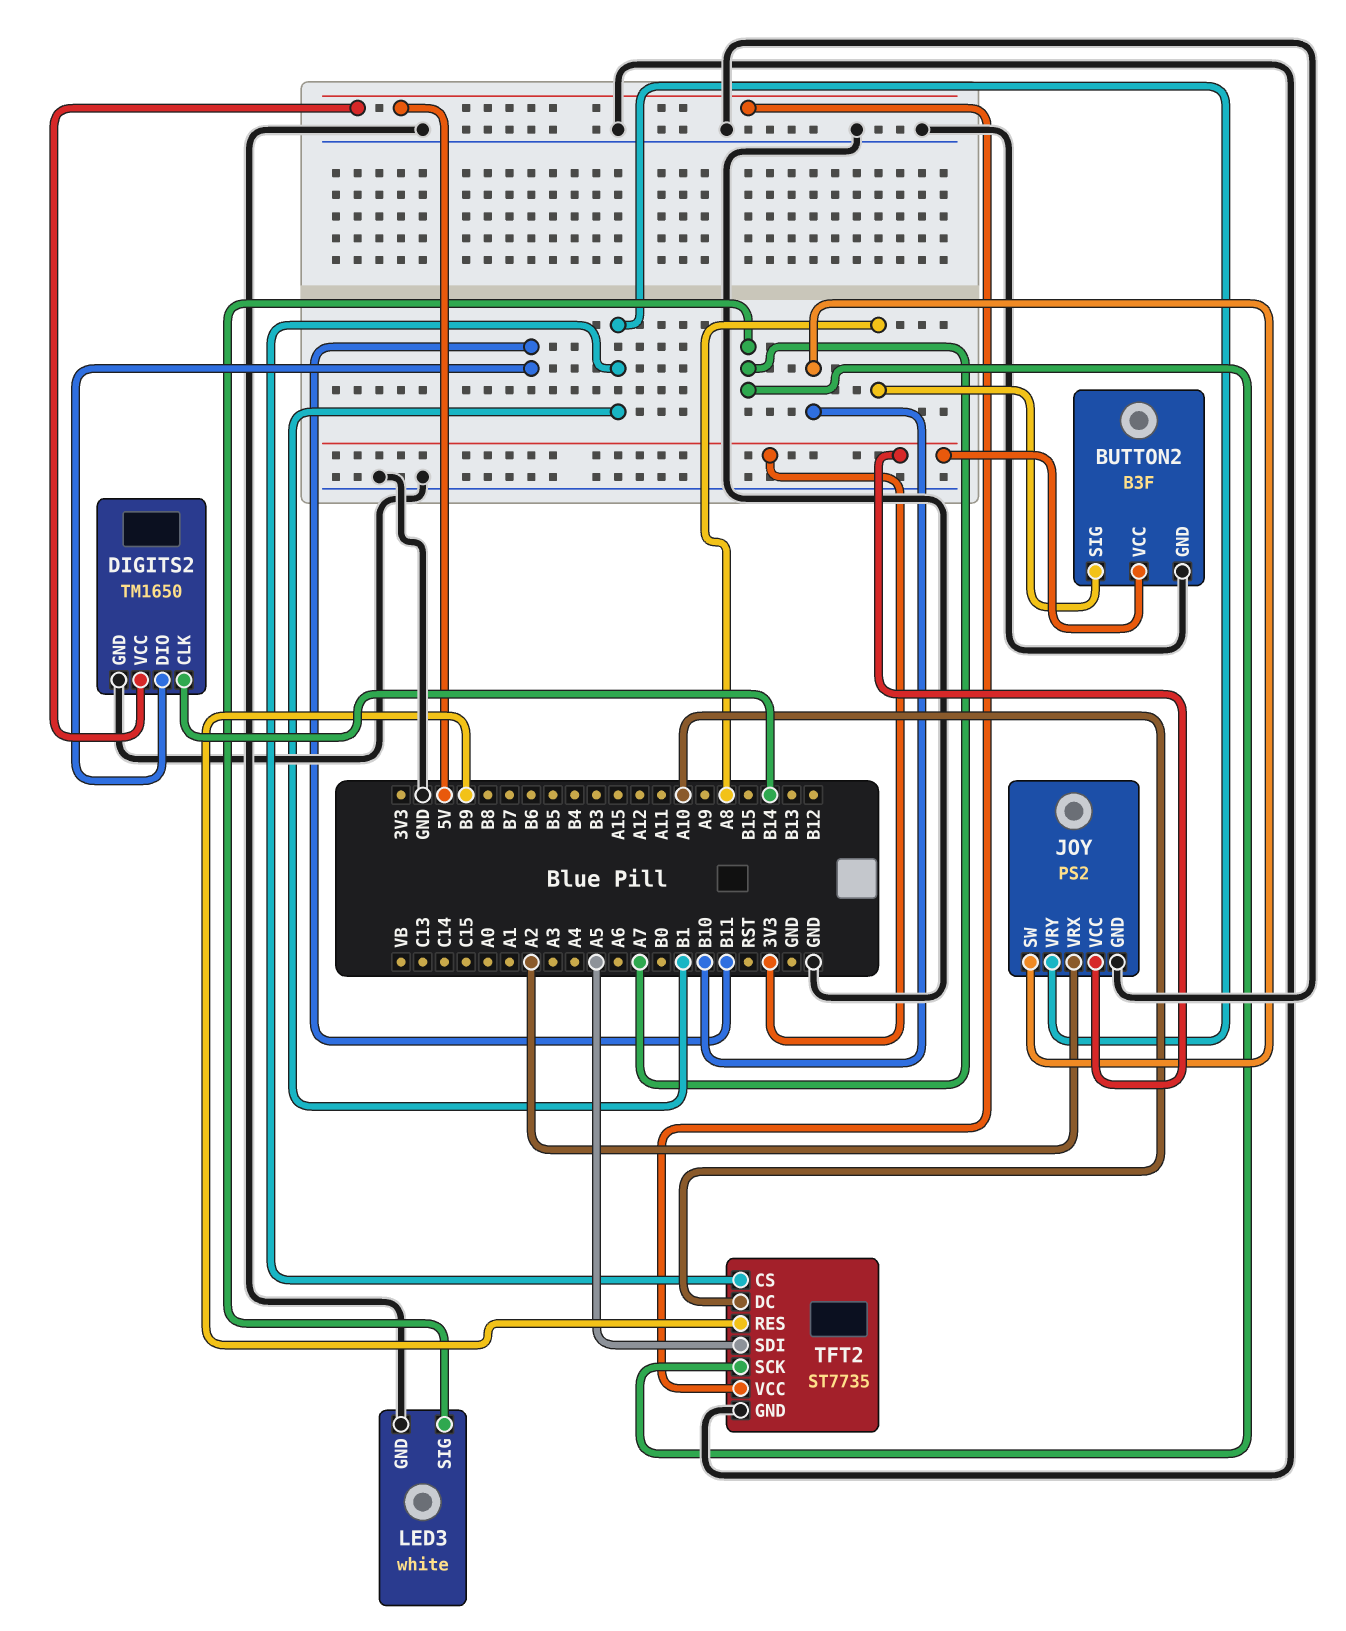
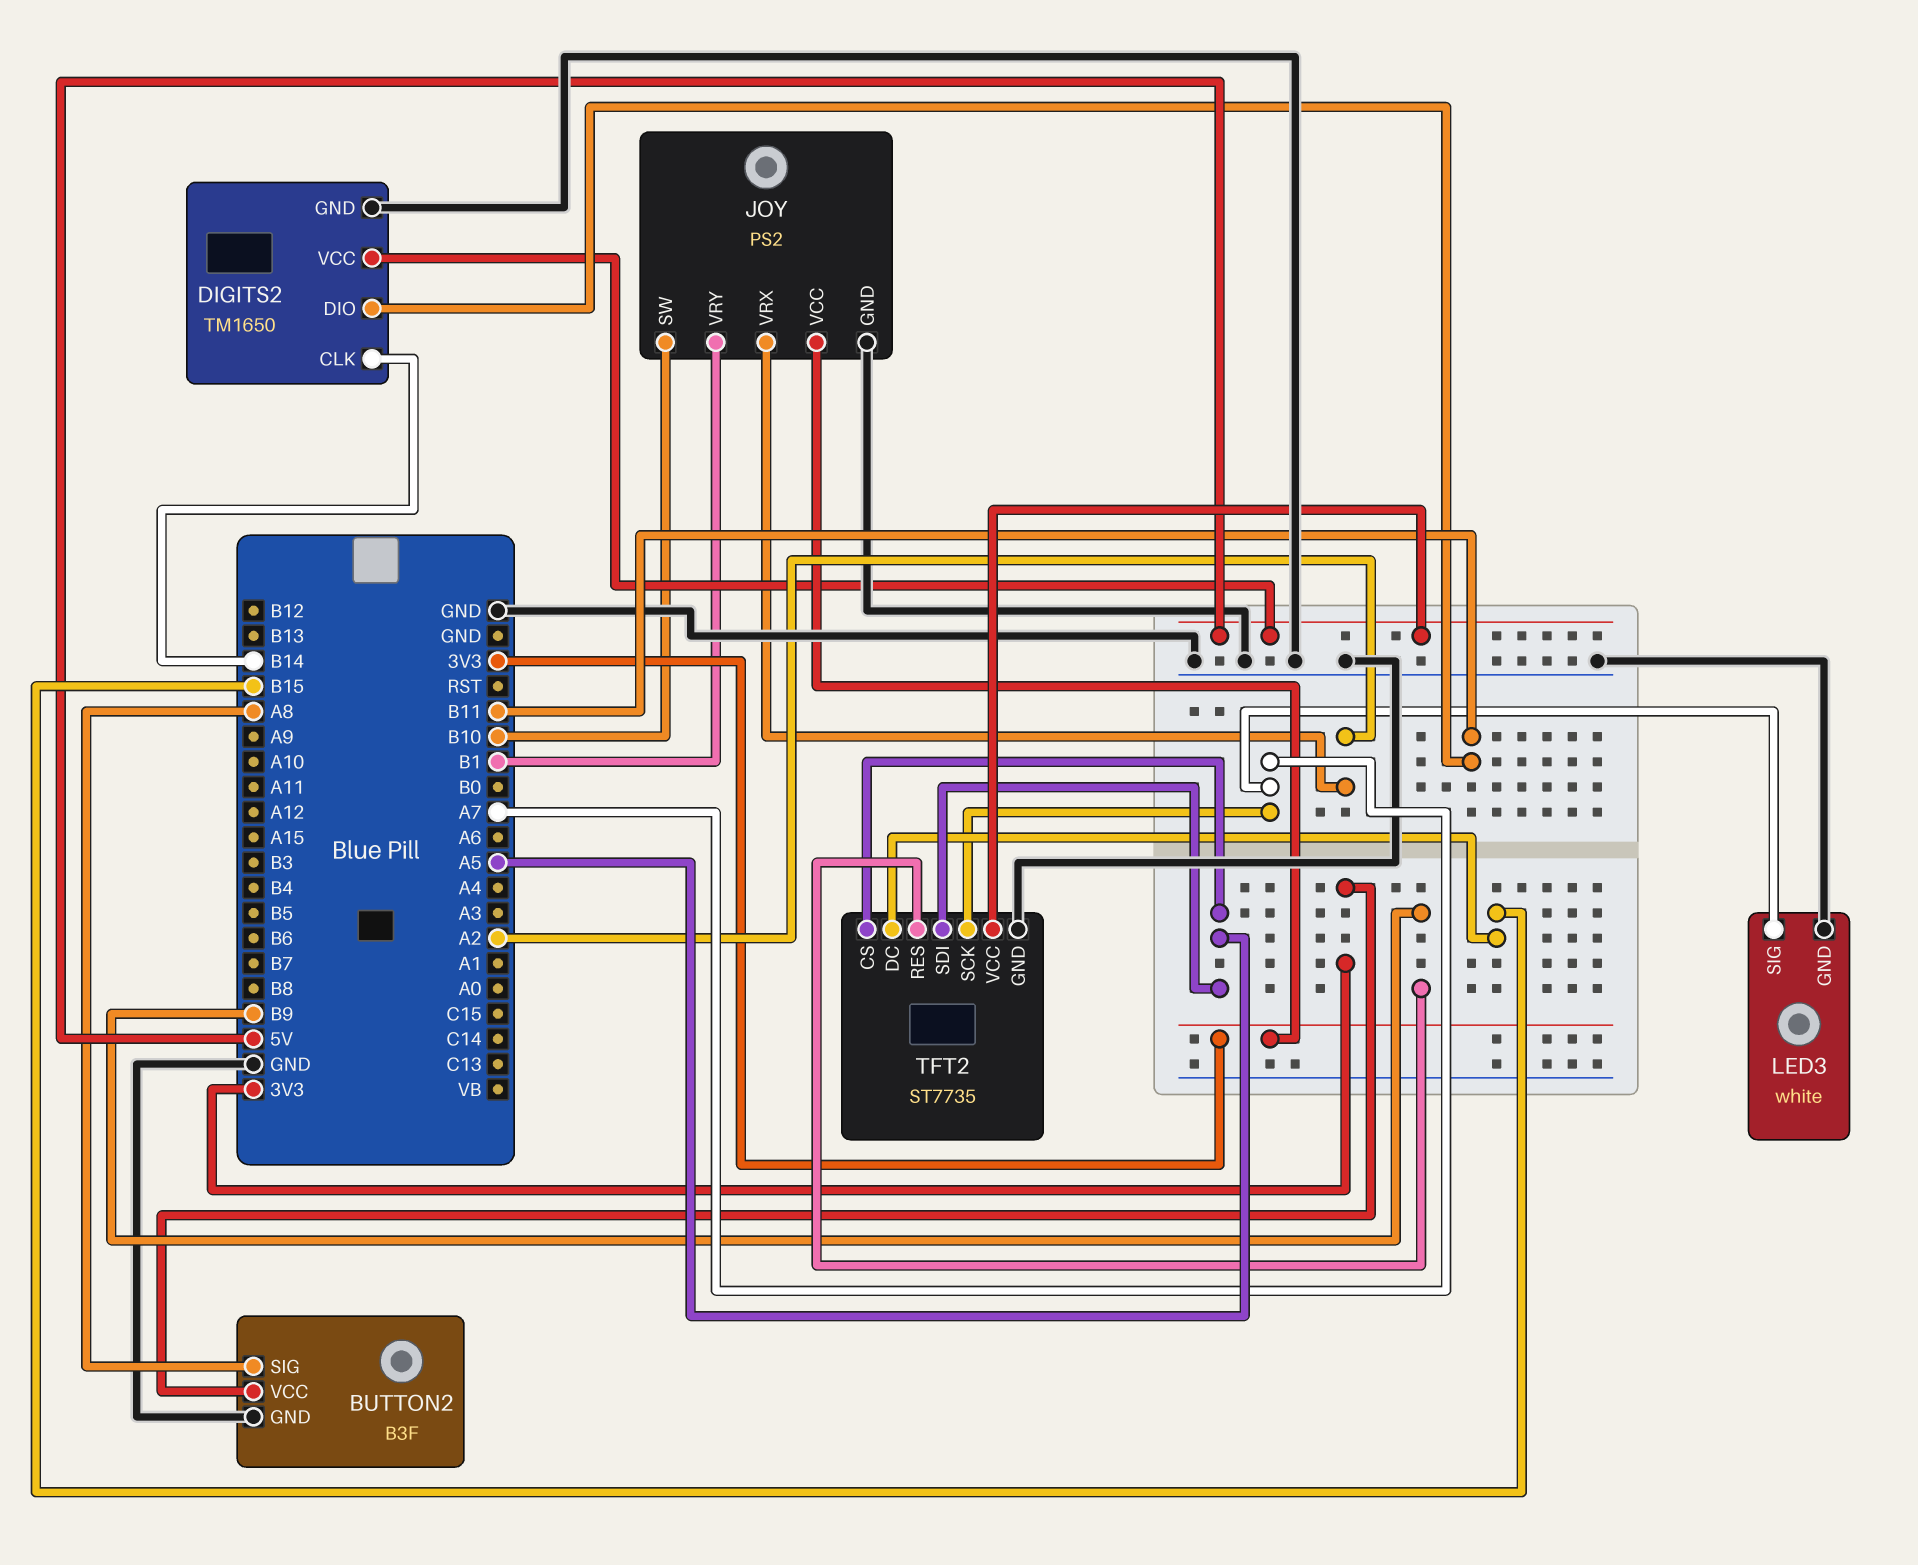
TFT2 pin CS: B1 -> A5
TFT2 pin DC: A10 -> B15

